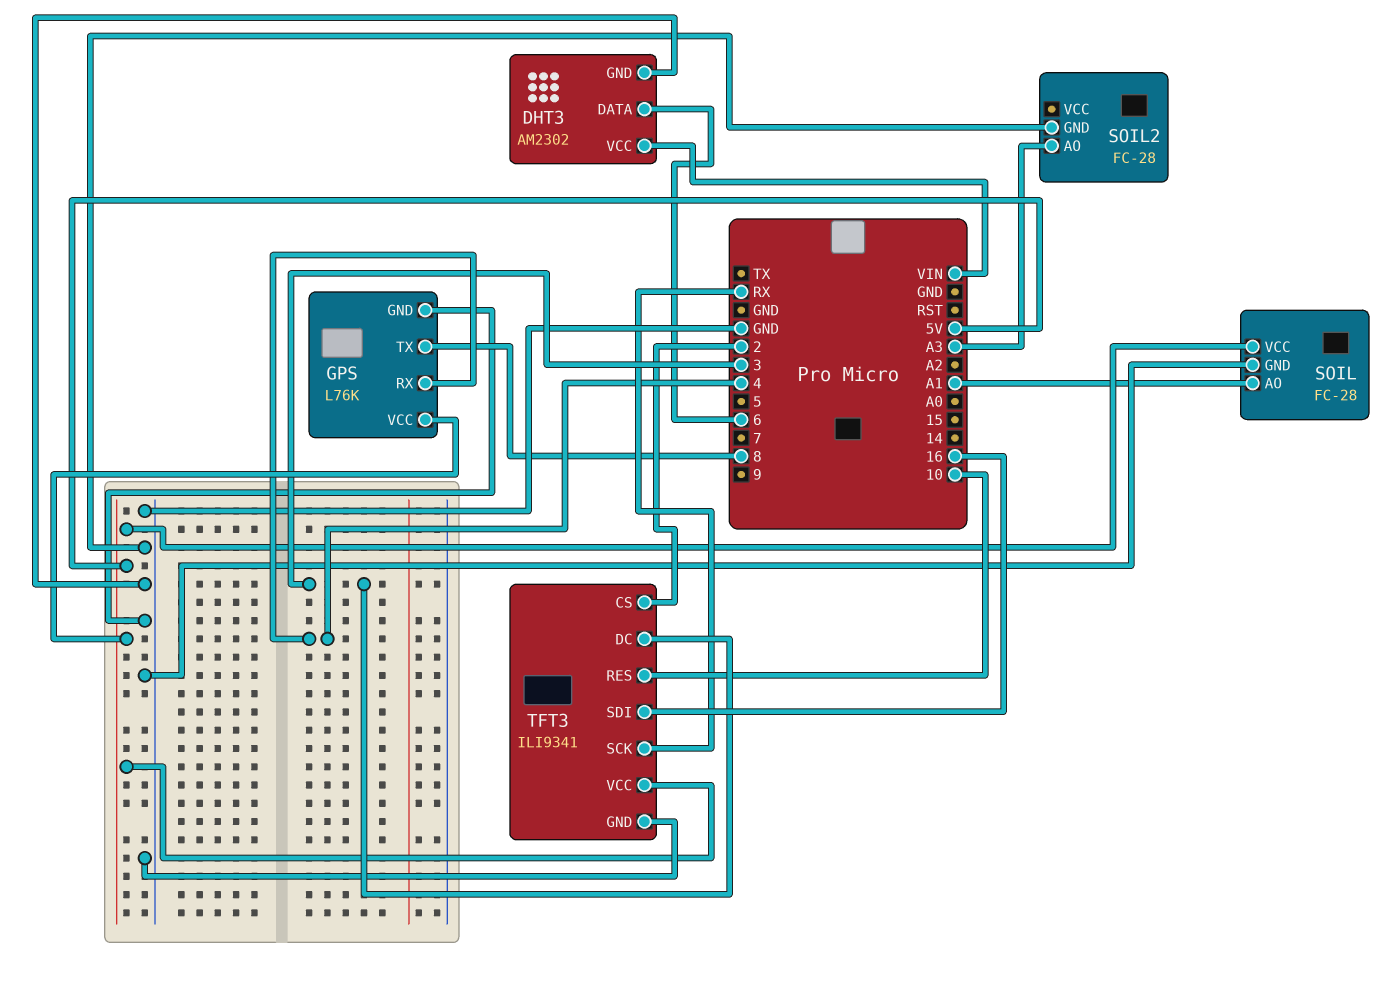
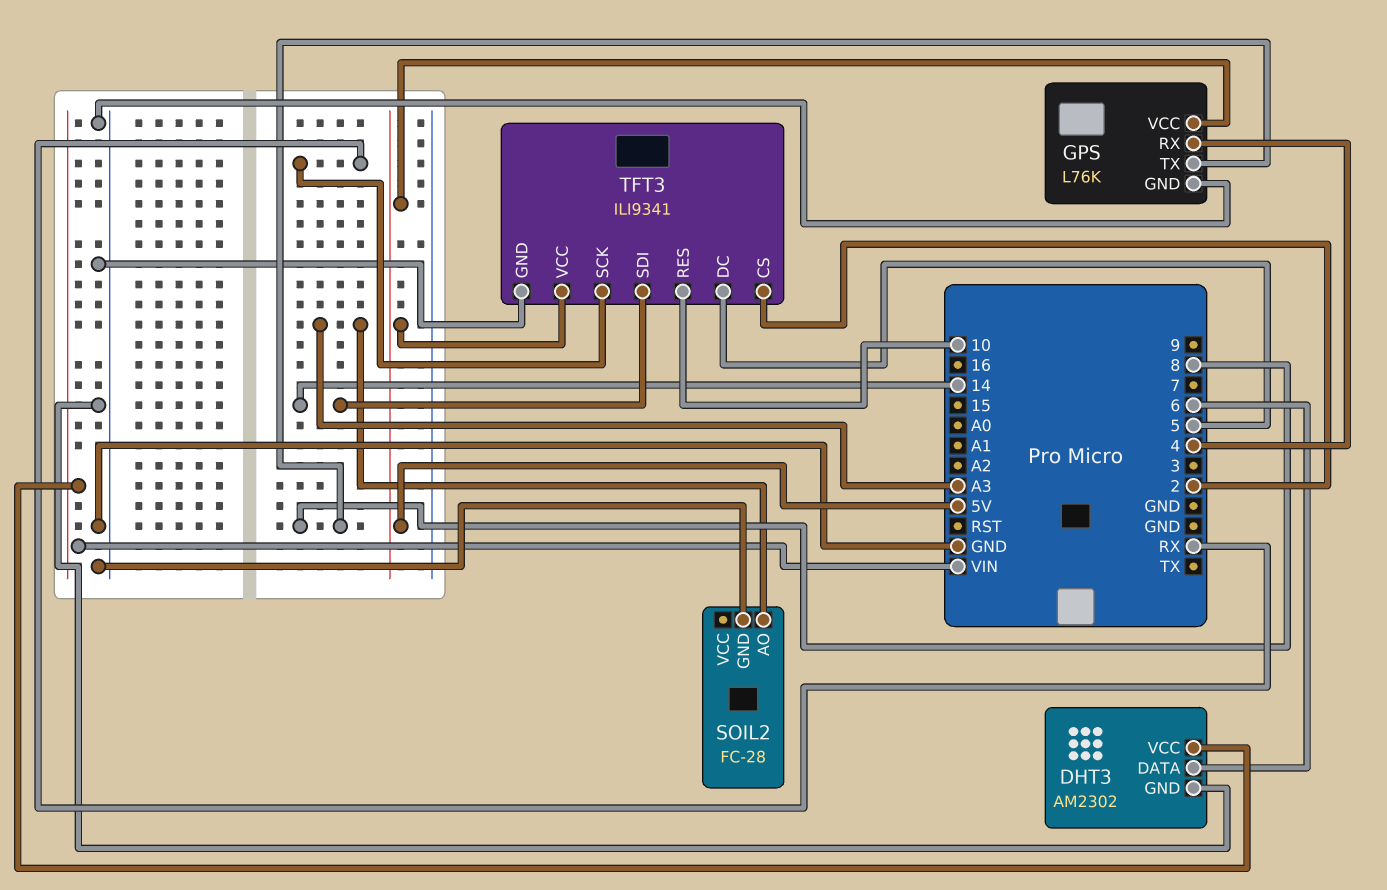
SOIL: FC-28 -> none
SOIL pin AO: A1 -> none
SOIL pin GND: GND -> none
SOIL pin VCC: 5V -> none
TFT3 pin DC: 3 -> 5
TFT3 pin SDI: 16 -> 14

